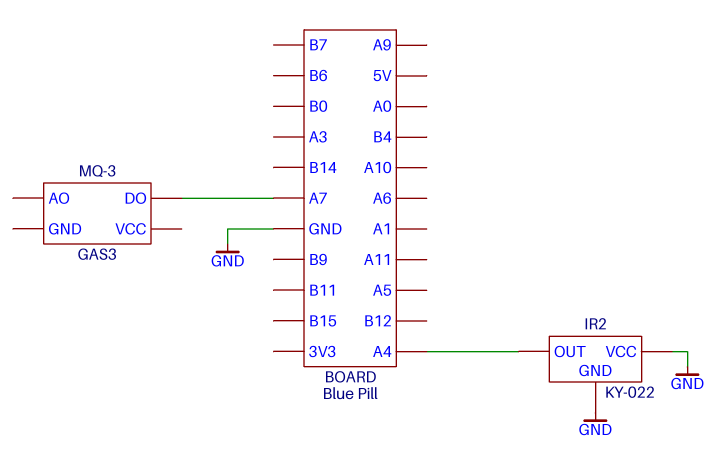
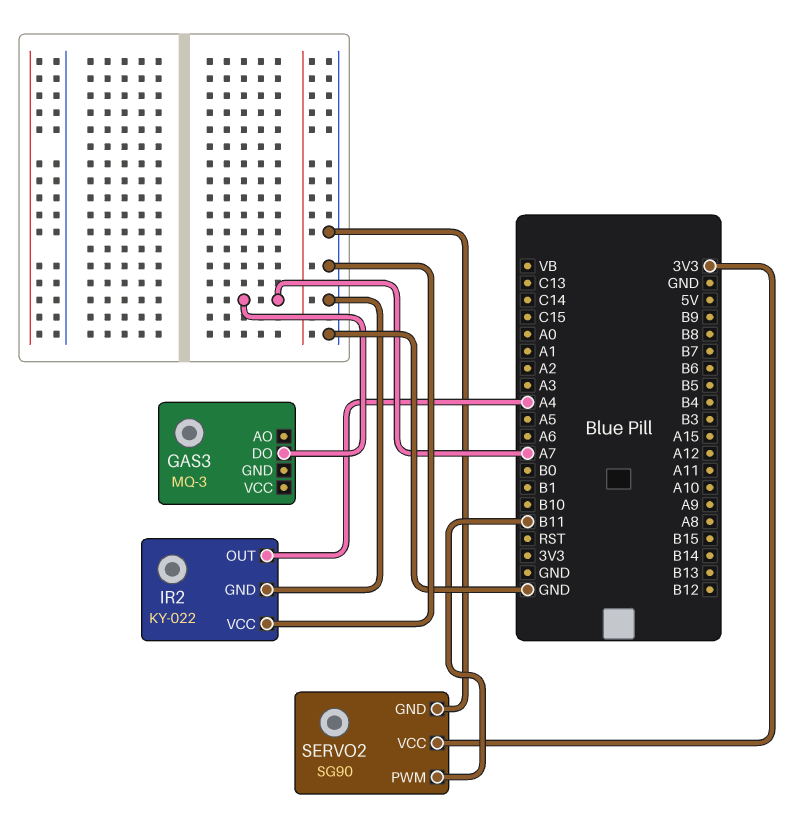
SERVO2: none -> SG90
SERVO2 pin GND: none -> GND
SERVO2 pin PWM: none -> B11
SERVO2 pin VCC: none -> 3V3

